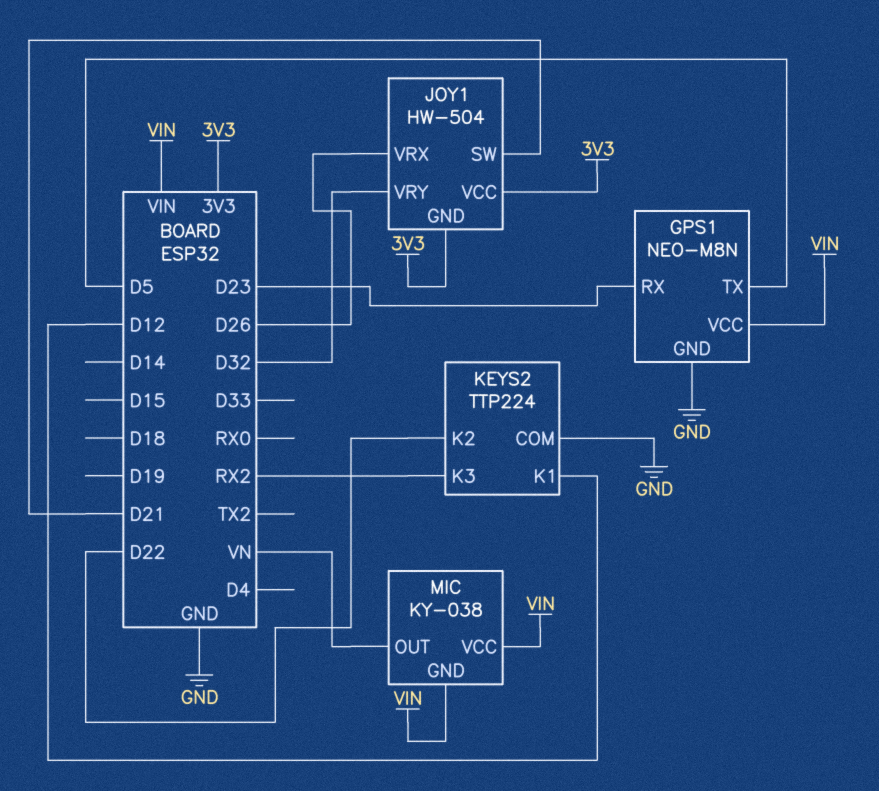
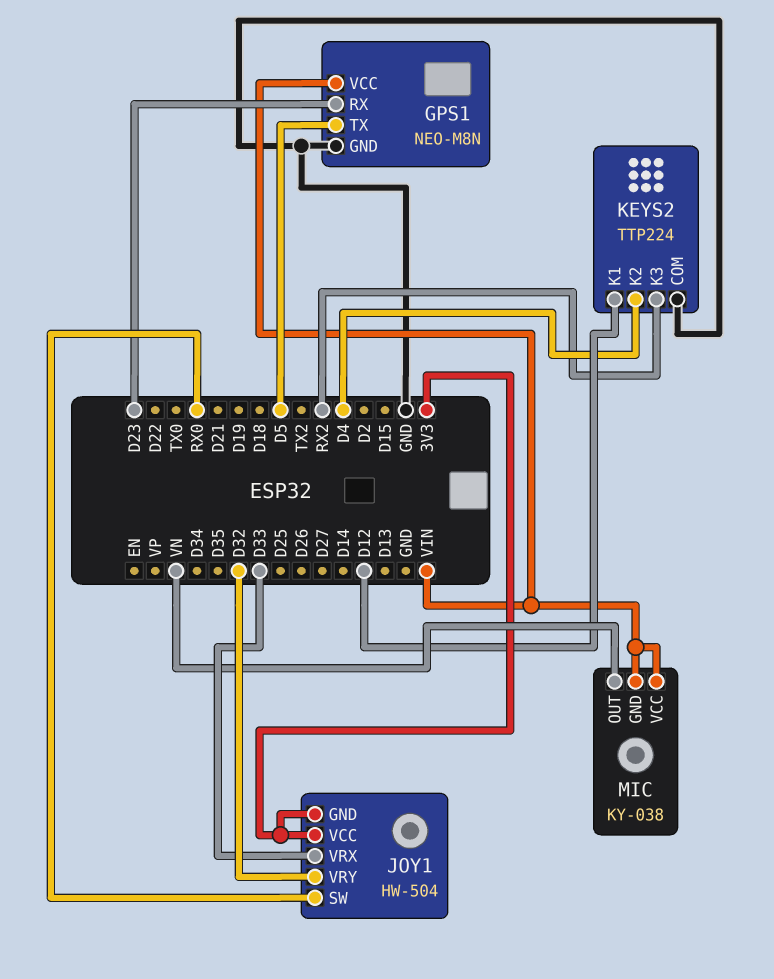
JOY1 pin SW: D21 -> RX0
JOY1 pin VRX: D26 -> D33
KEYS2 pin K2: D22 -> D4

